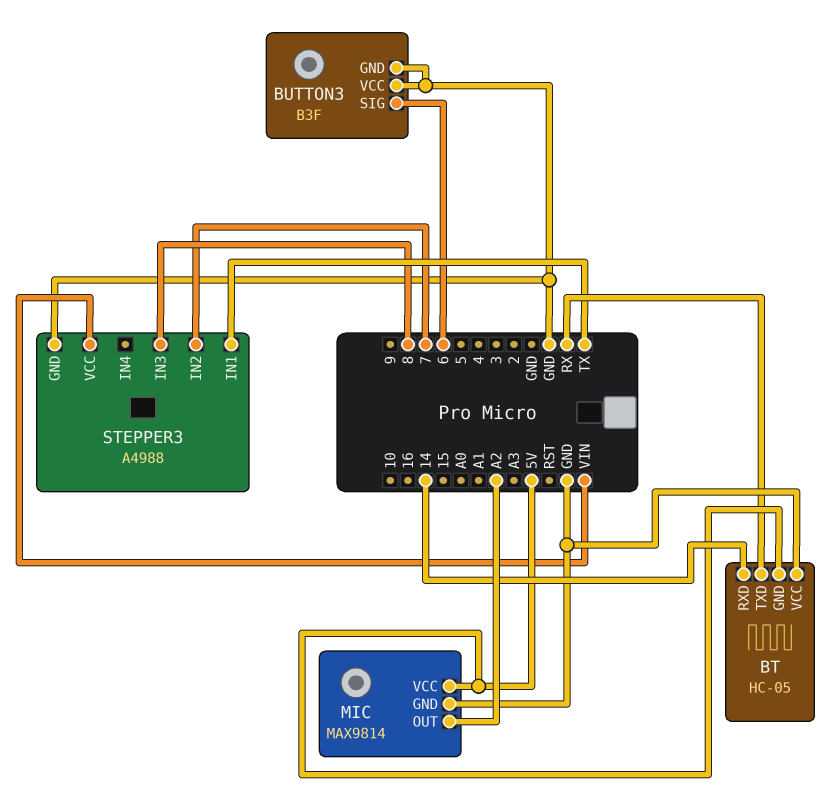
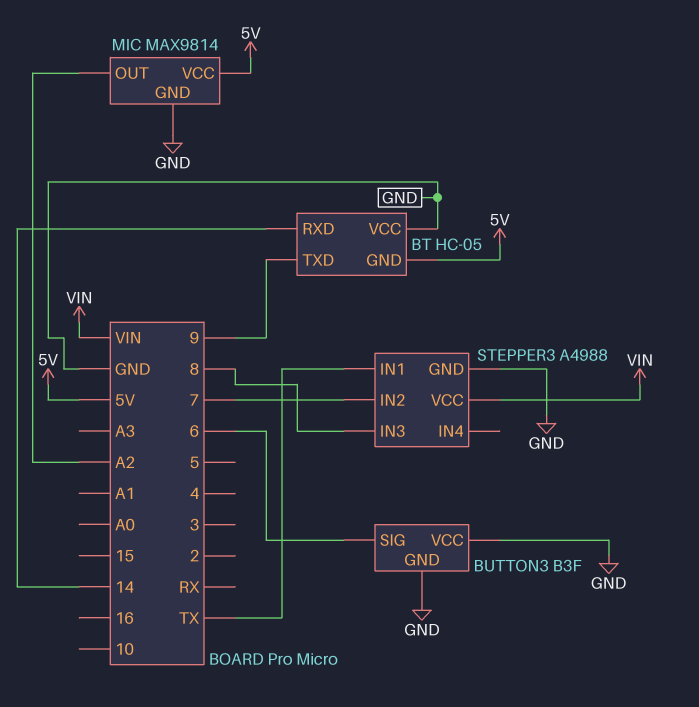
BT pin TXD: RX -> 9

